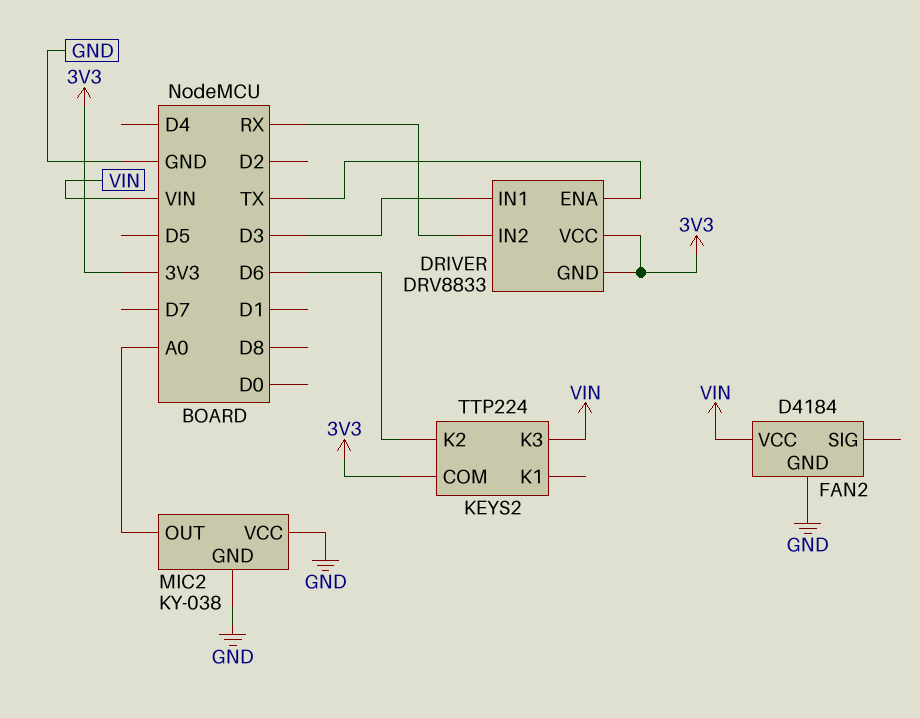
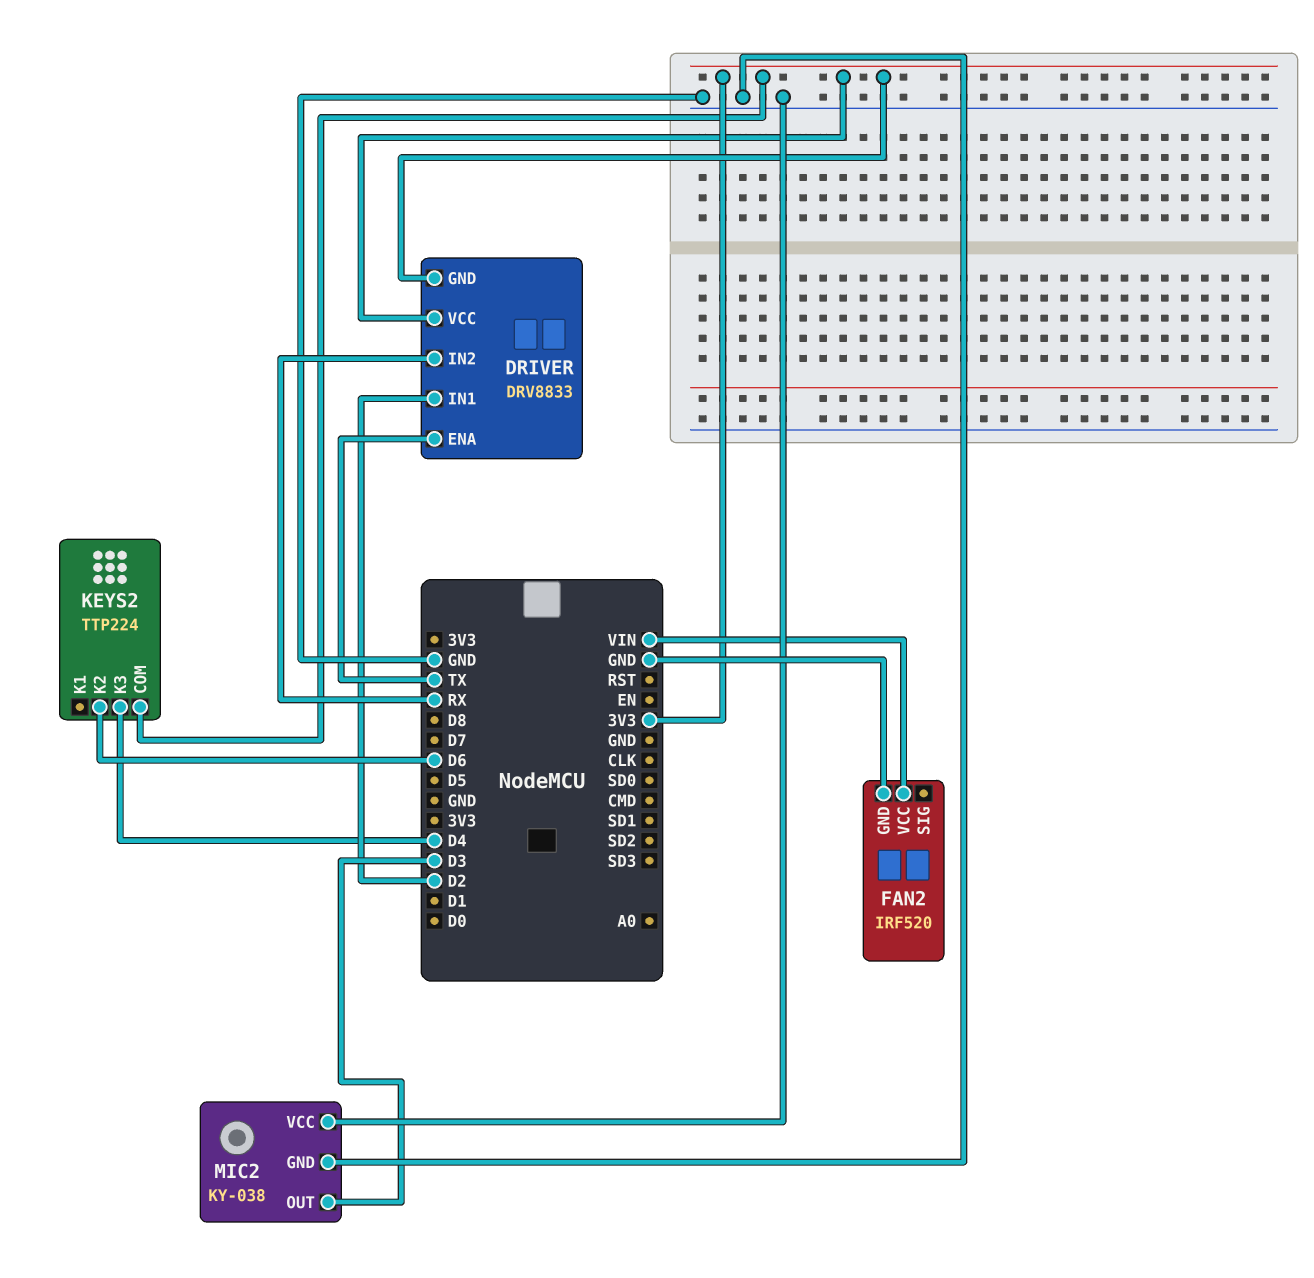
DRIVER pin IN1: D3 -> D2
FAN2: D4184 -> IRF520
KEYS2 pin K3: VIN -> D4
MIC2 pin OUT: A0 -> D3

